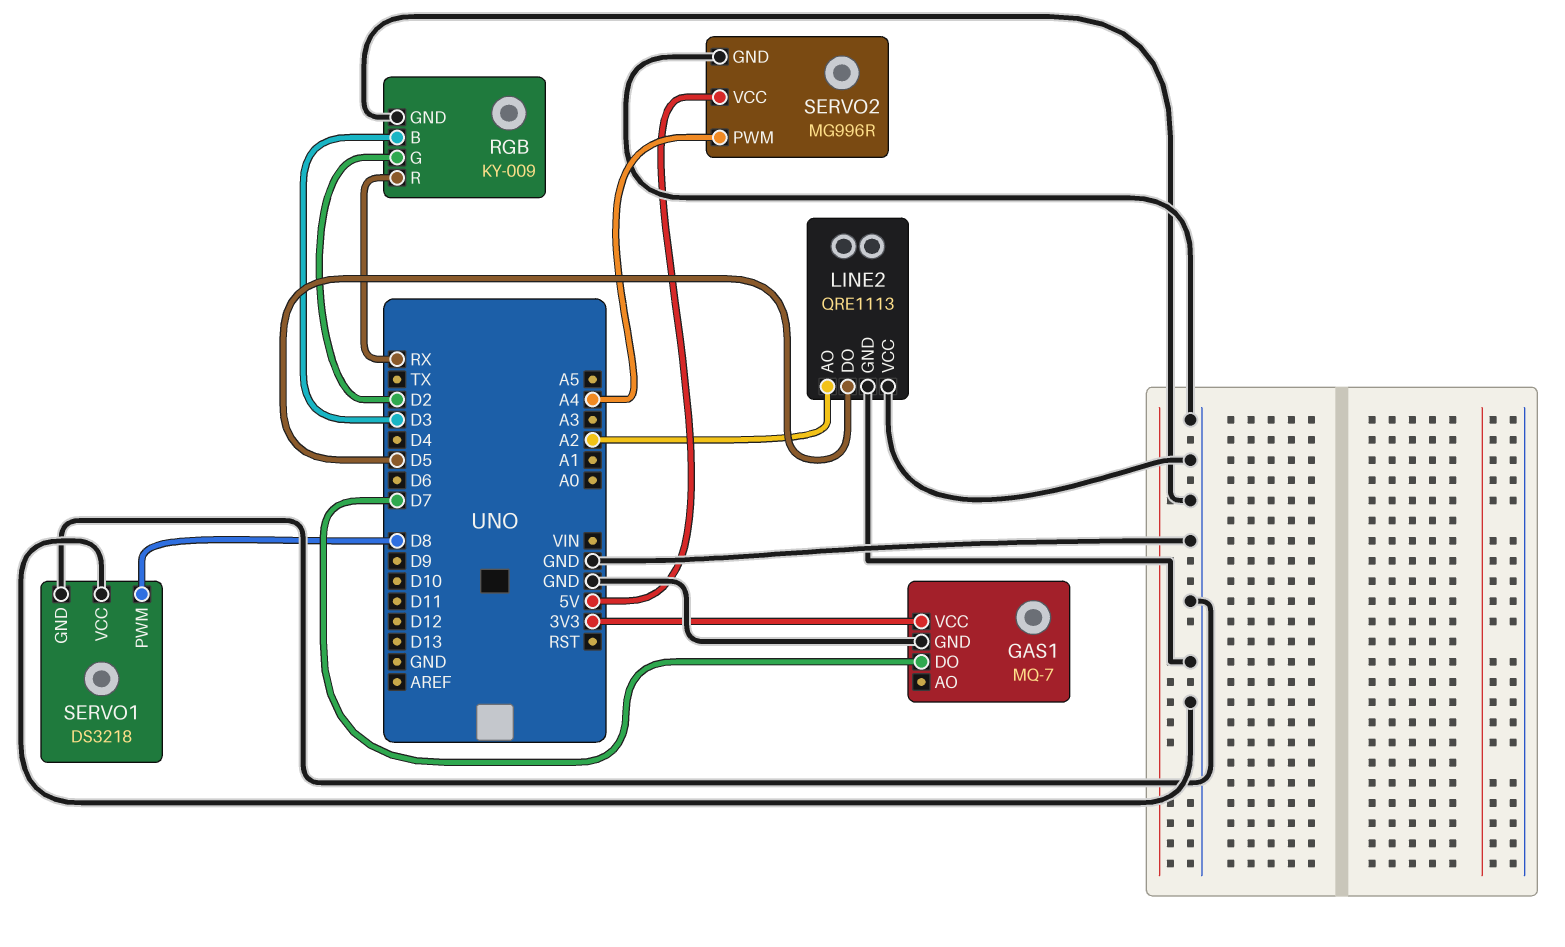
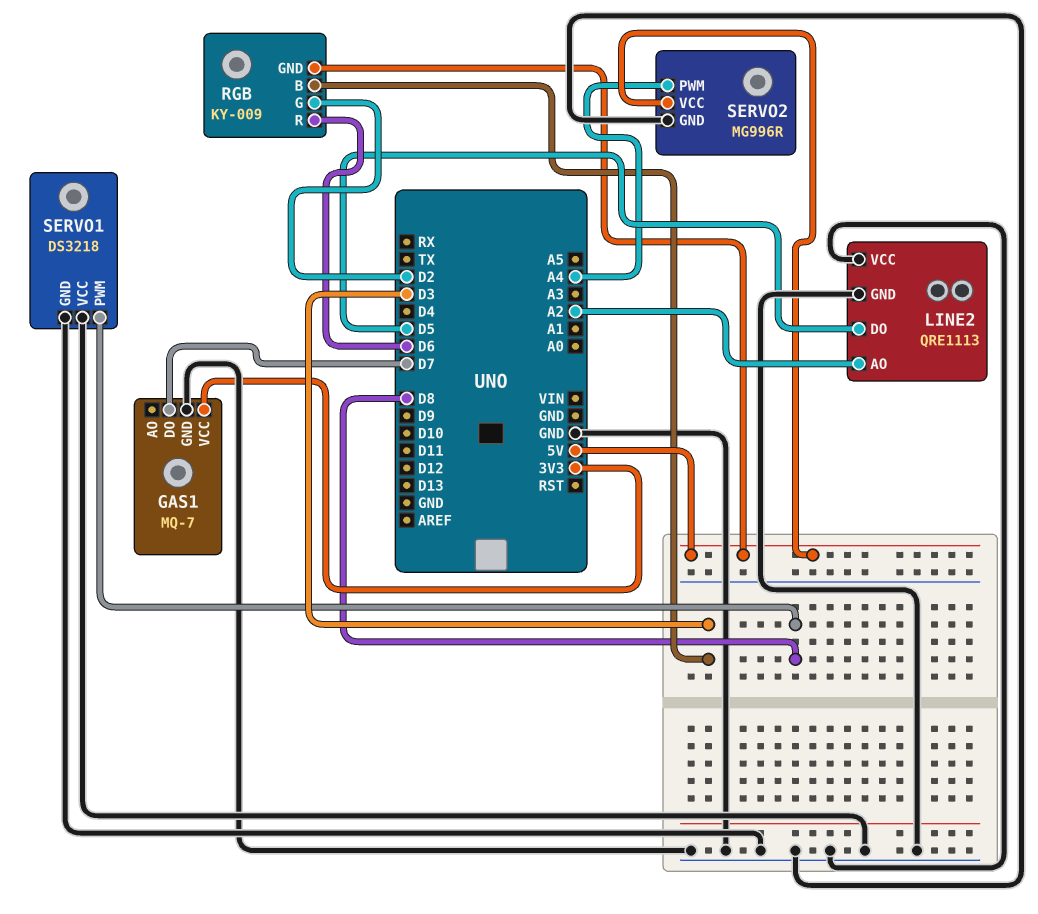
RGB pin GND: GND -> 5V
RGB pin R: RX -> D6

